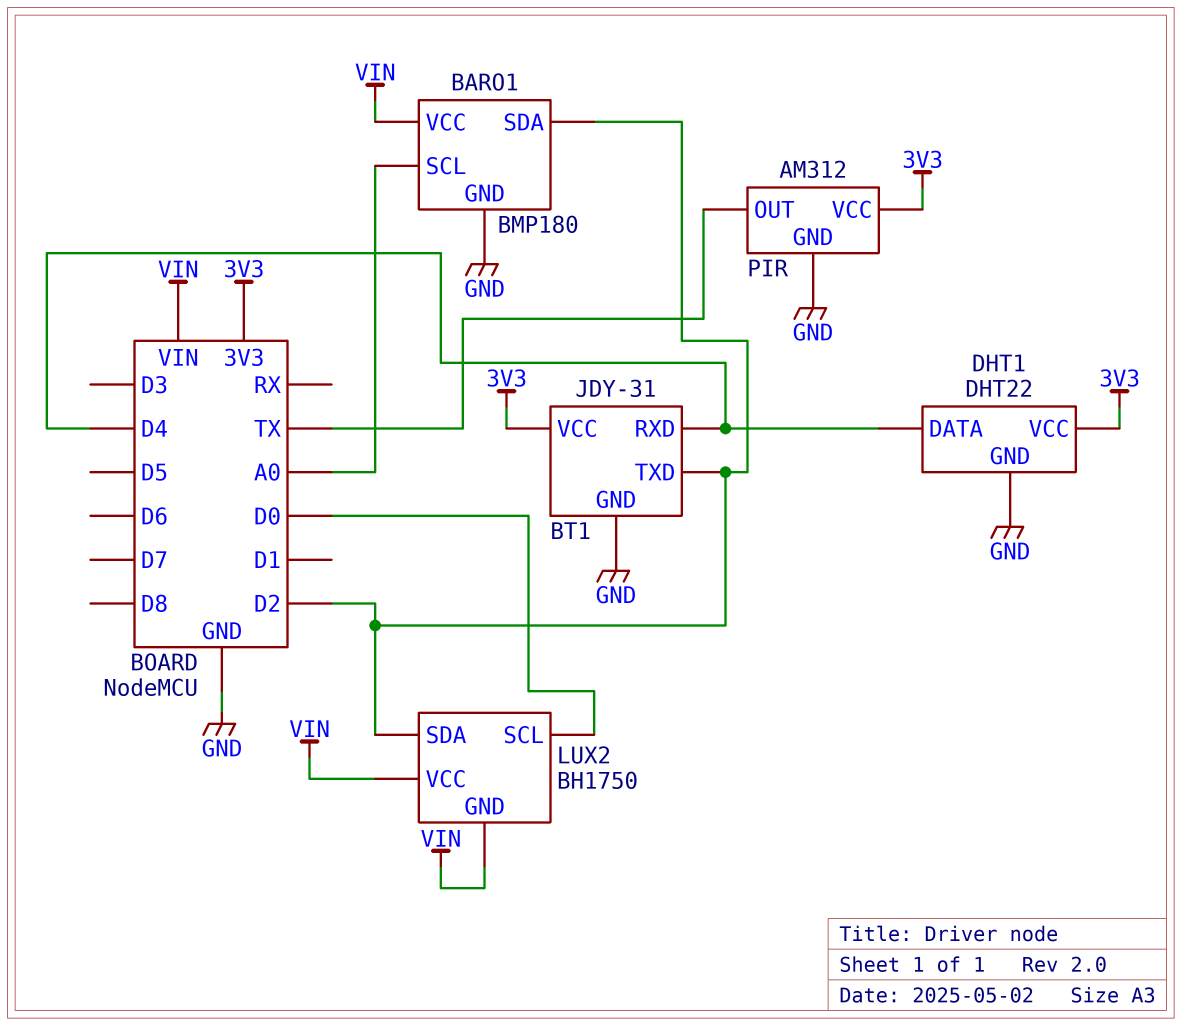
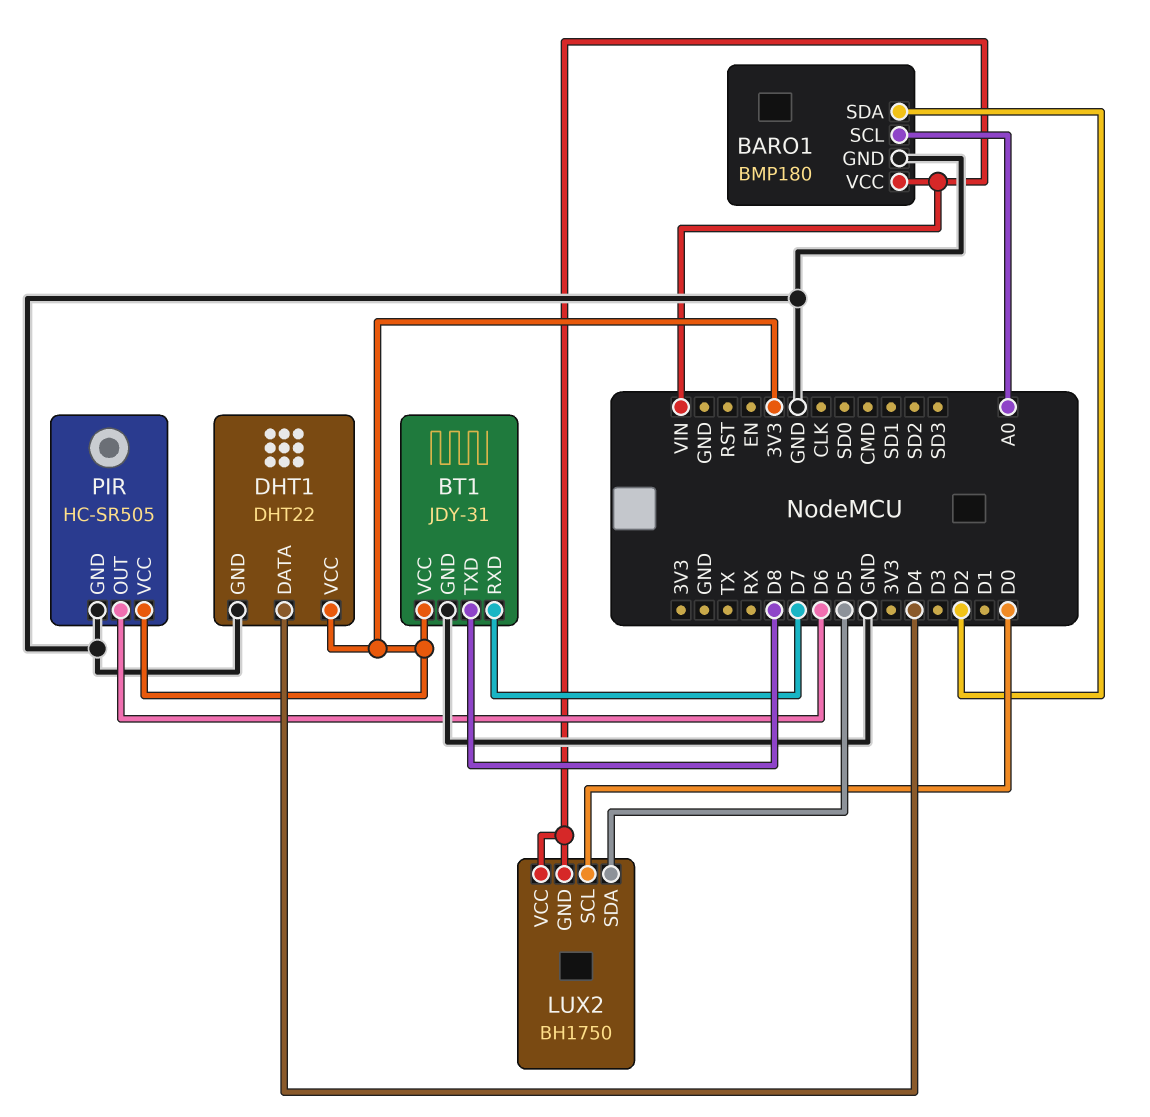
BT1 pin RXD: D4 -> D7
BT1 pin TXD: D2 -> D8
LUX2 pin SDA: D2 -> D5
PIR: AM312 -> HC-SR505
PIR pin OUT: TX -> D6

